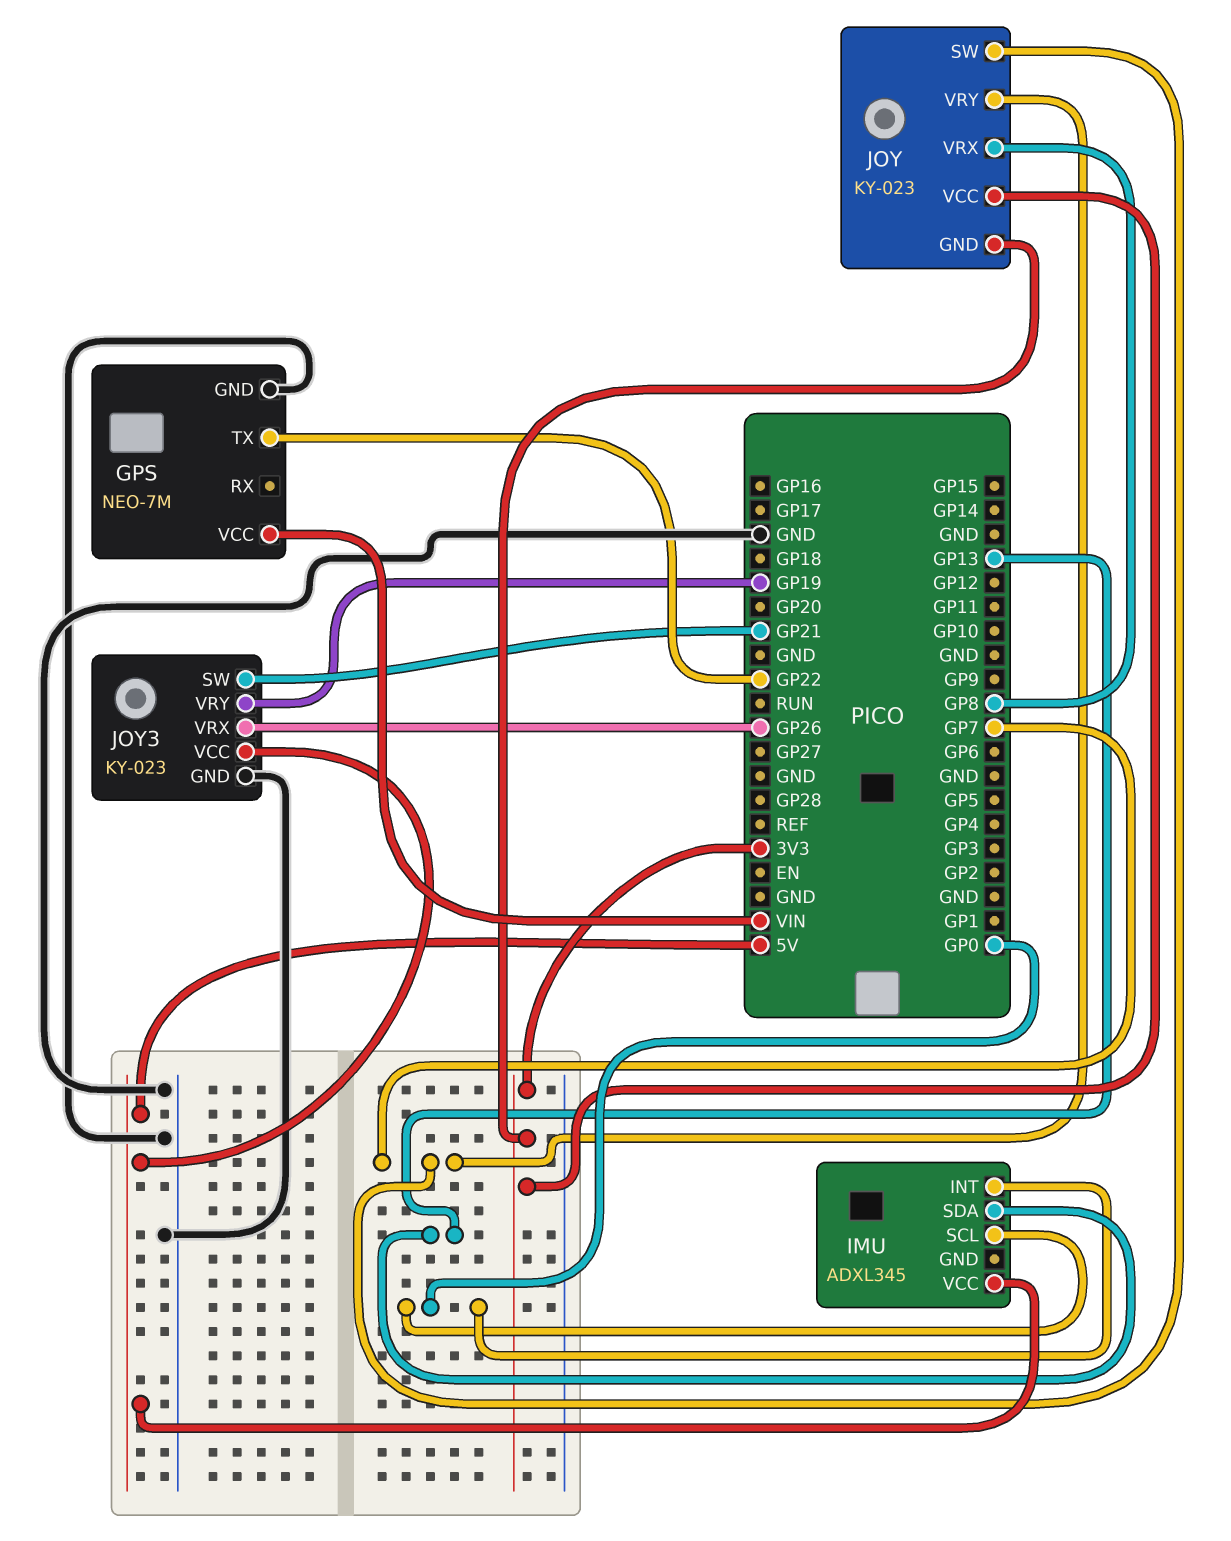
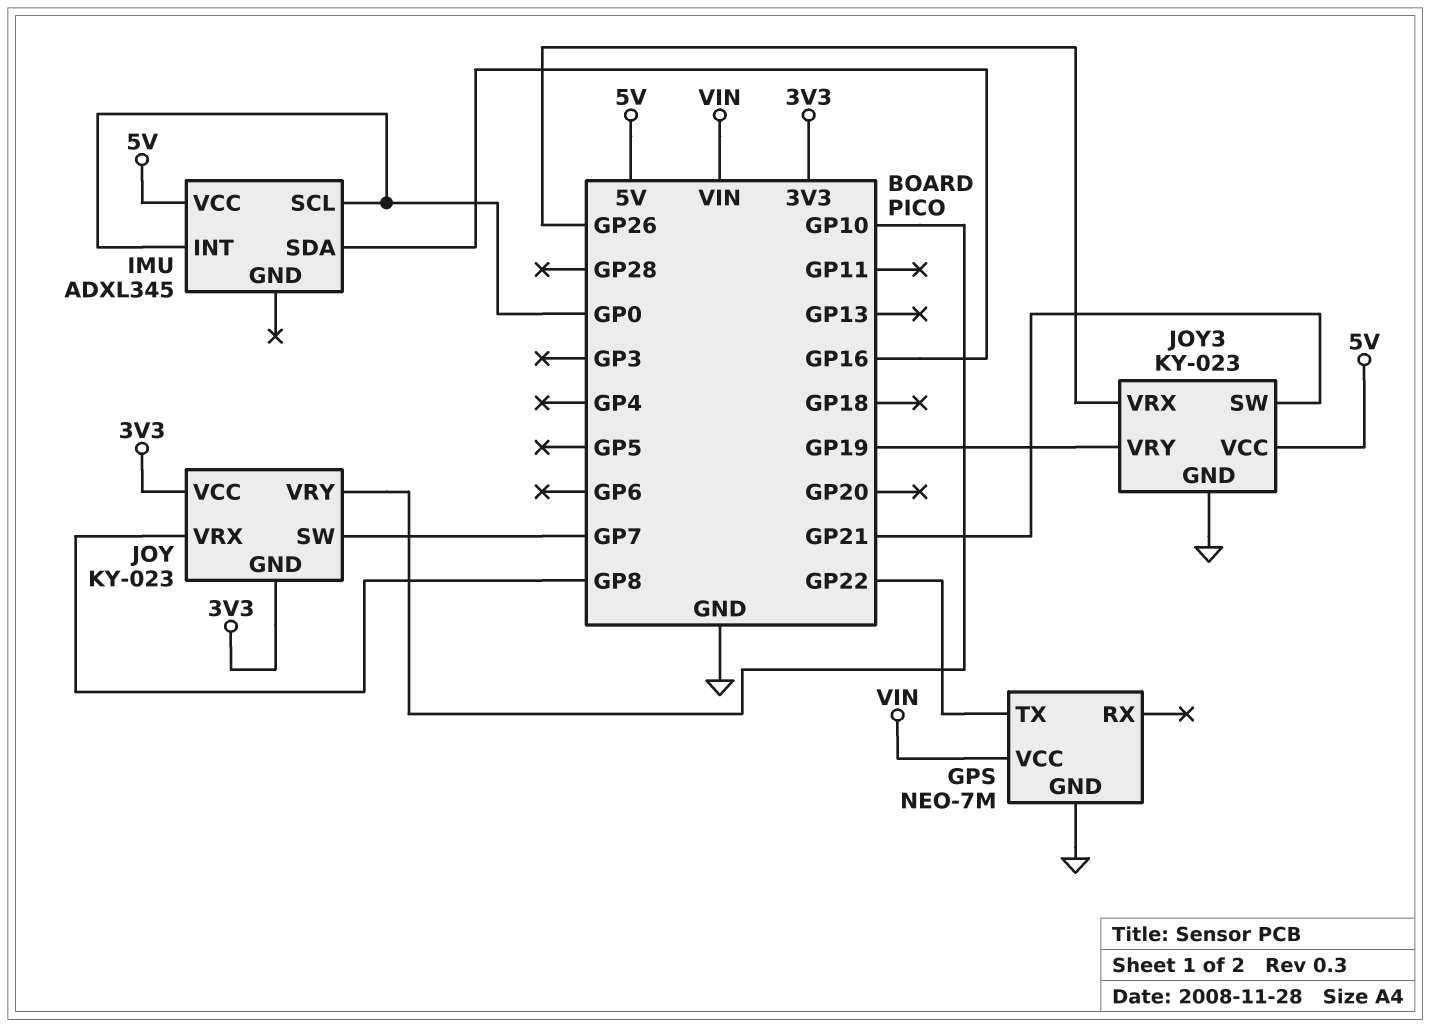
IMU pin SDA: GP13 -> GP16
JOY pin VRY: GP7 -> GP10

